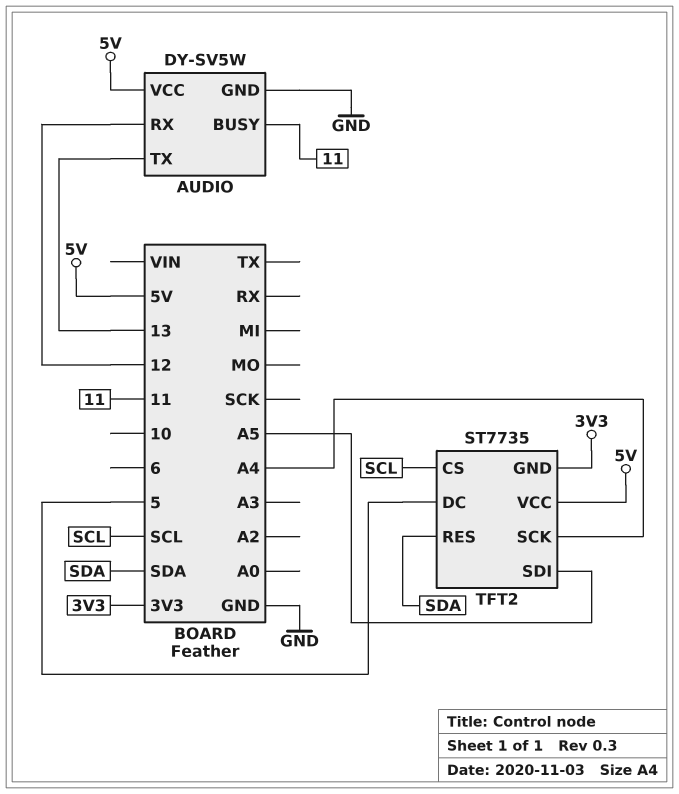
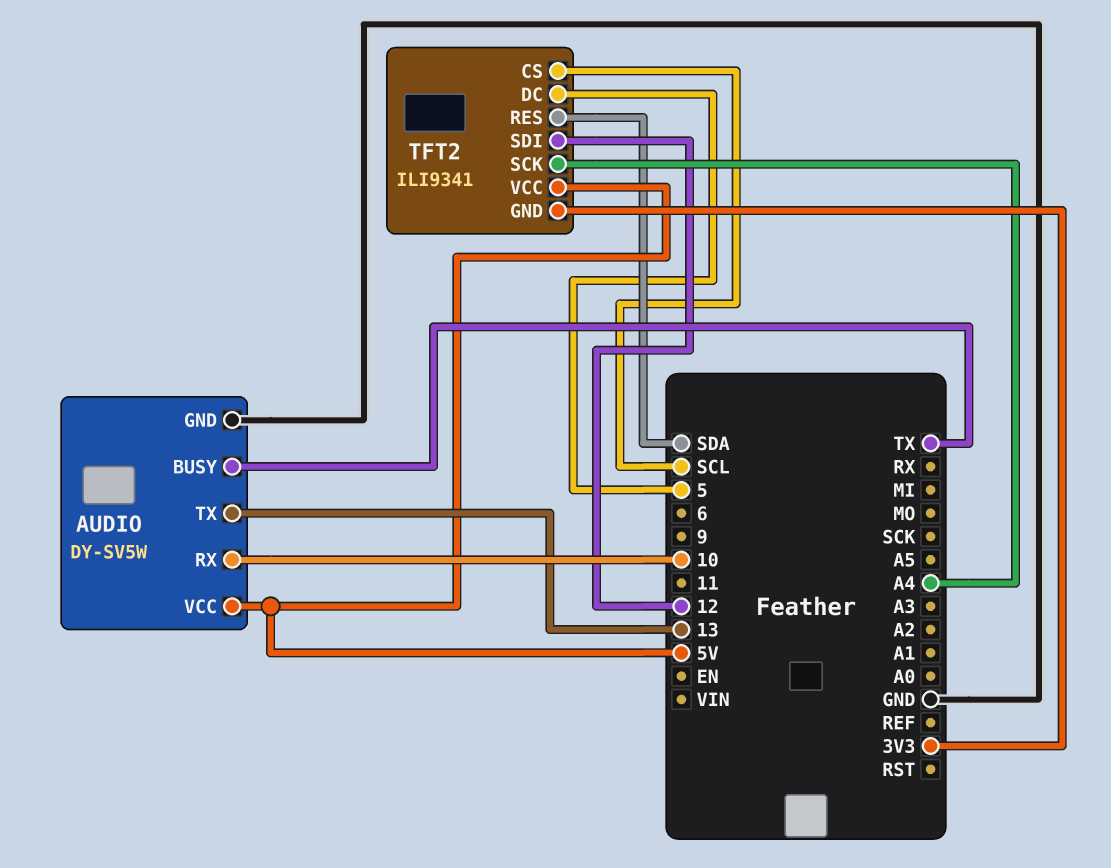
AUDIO pin BUSY: 11 -> TX
AUDIO pin RX: 12 -> 10
TFT2: ST7735 -> ILI9341
TFT2 pin SDI: A5 -> 12

